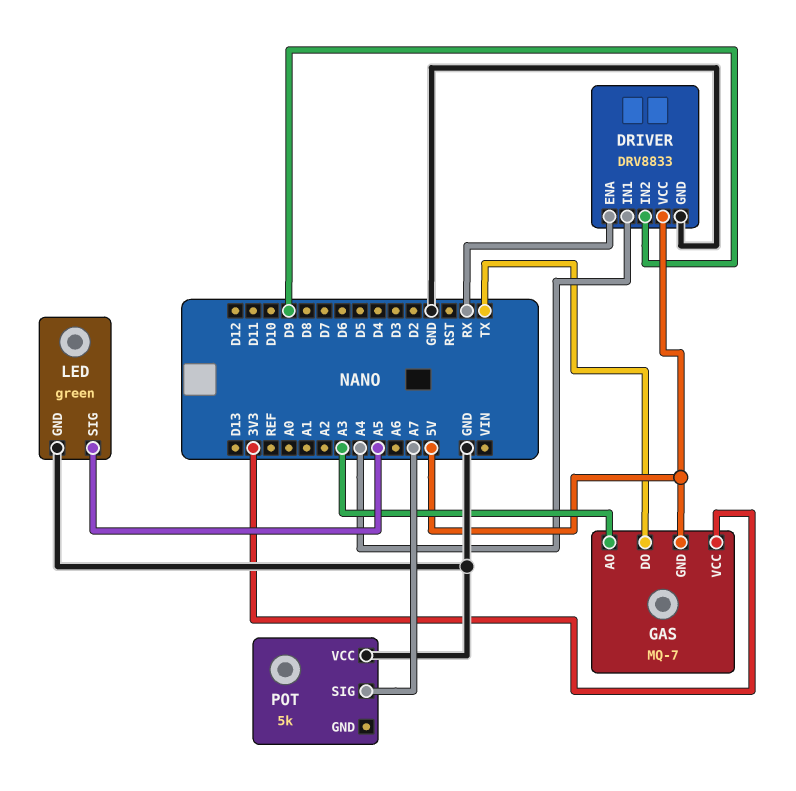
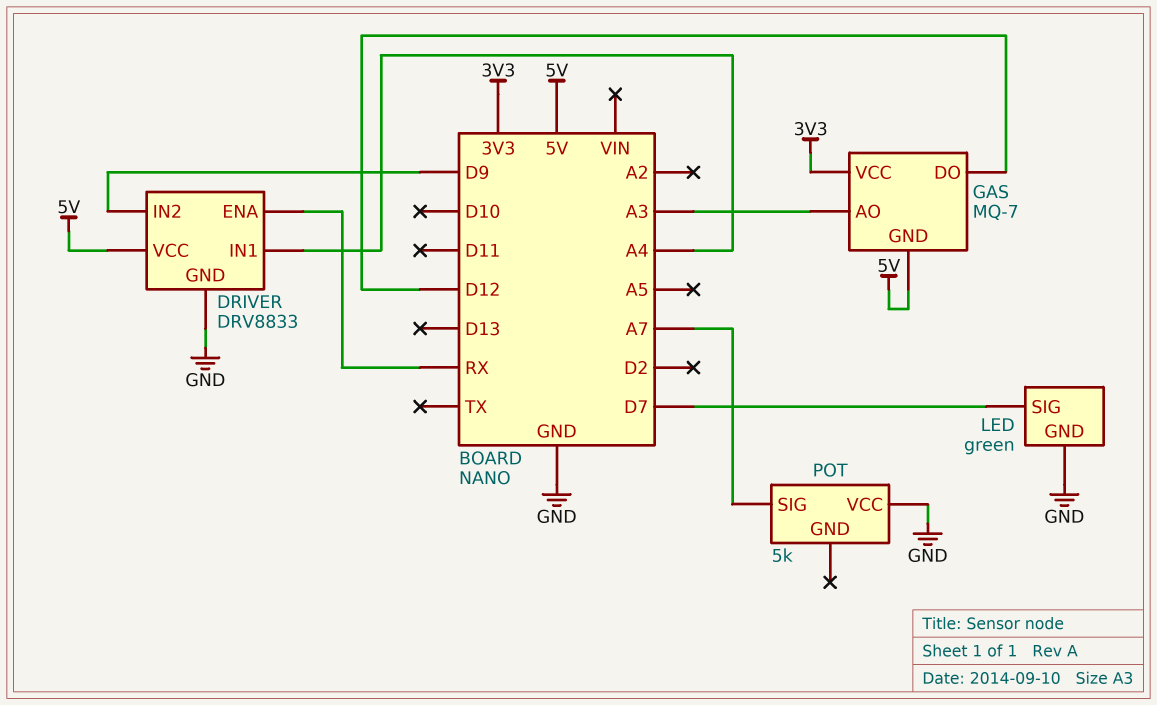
GAS pin DO: TX -> D12
LED pin SIG: A5 -> D7

